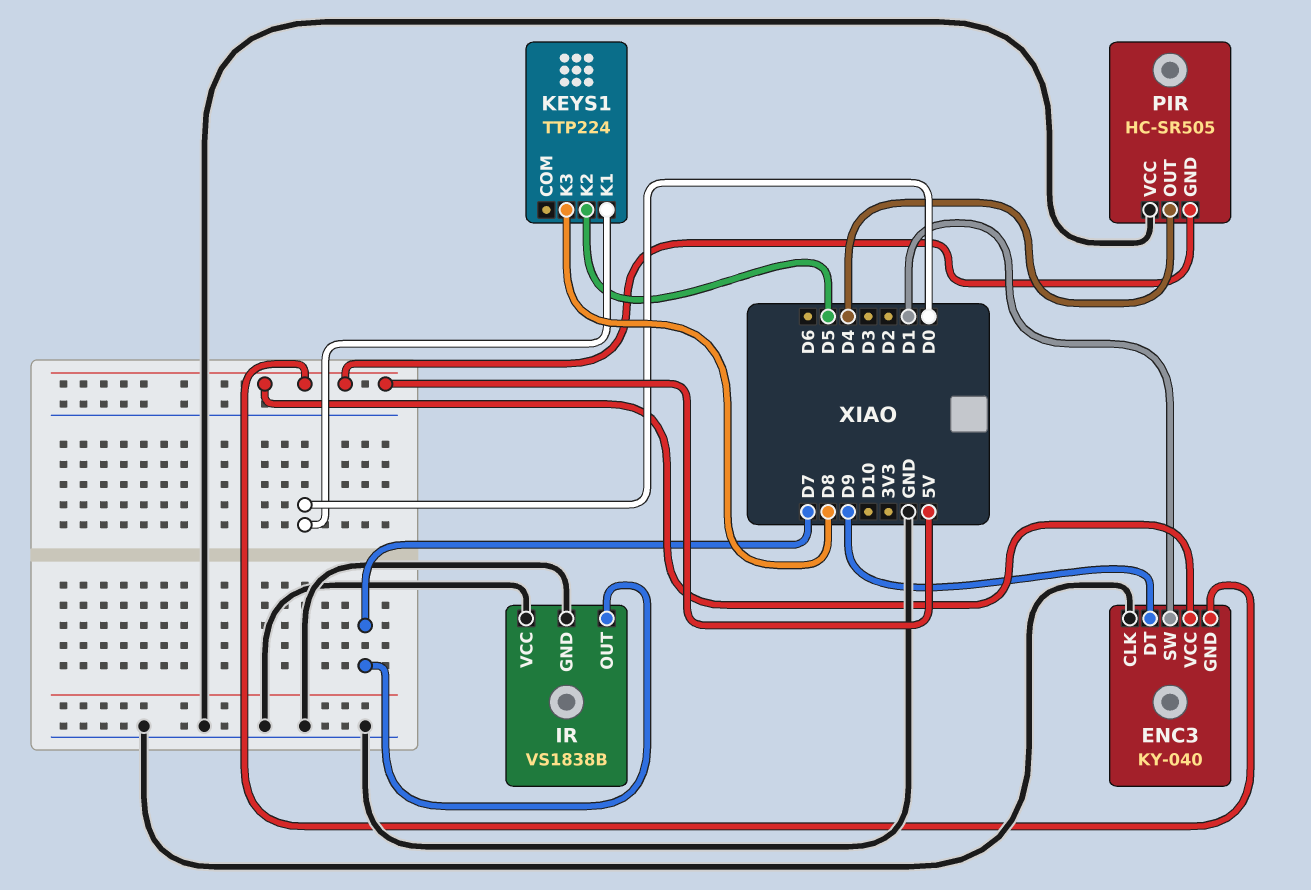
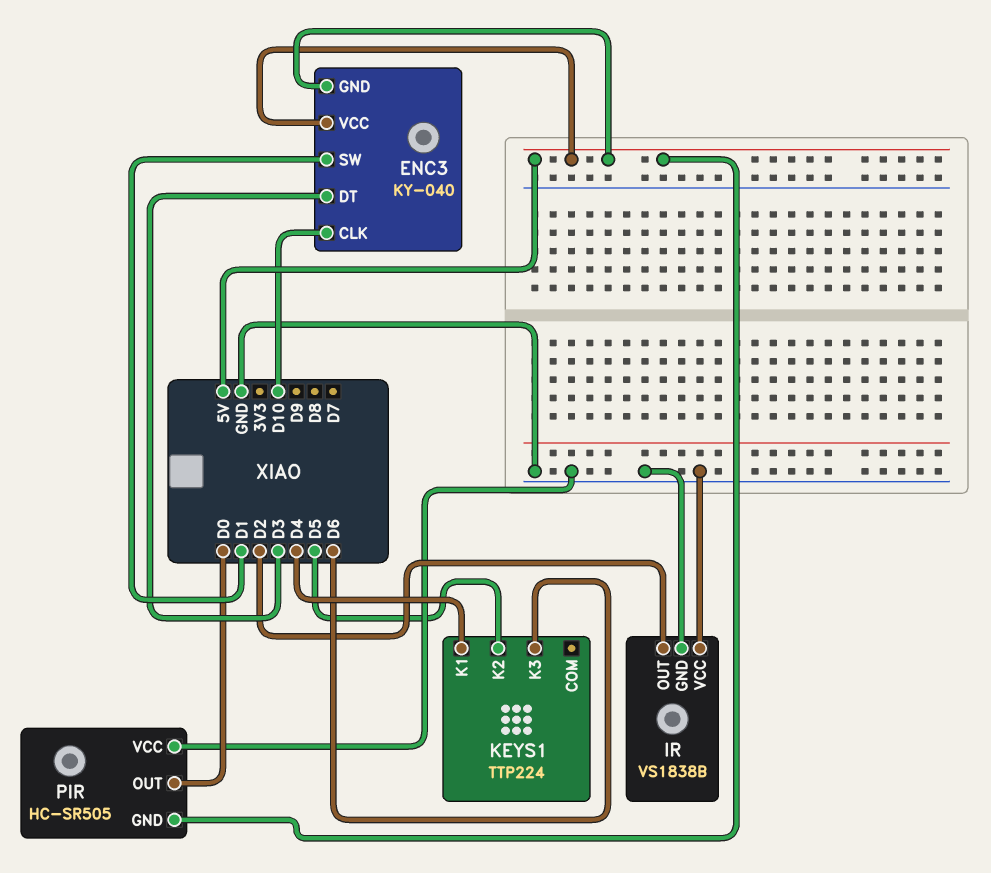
ENC3 pin CLK: GND -> D10
ENC3 pin DT: D9 -> D3
IR pin OUT: D7 -> D2
KEYS1 pin K1: D0 -> D4
KEYS1 pin K3: D8 -> D6
PIR pin OUT: D4 -> D0

